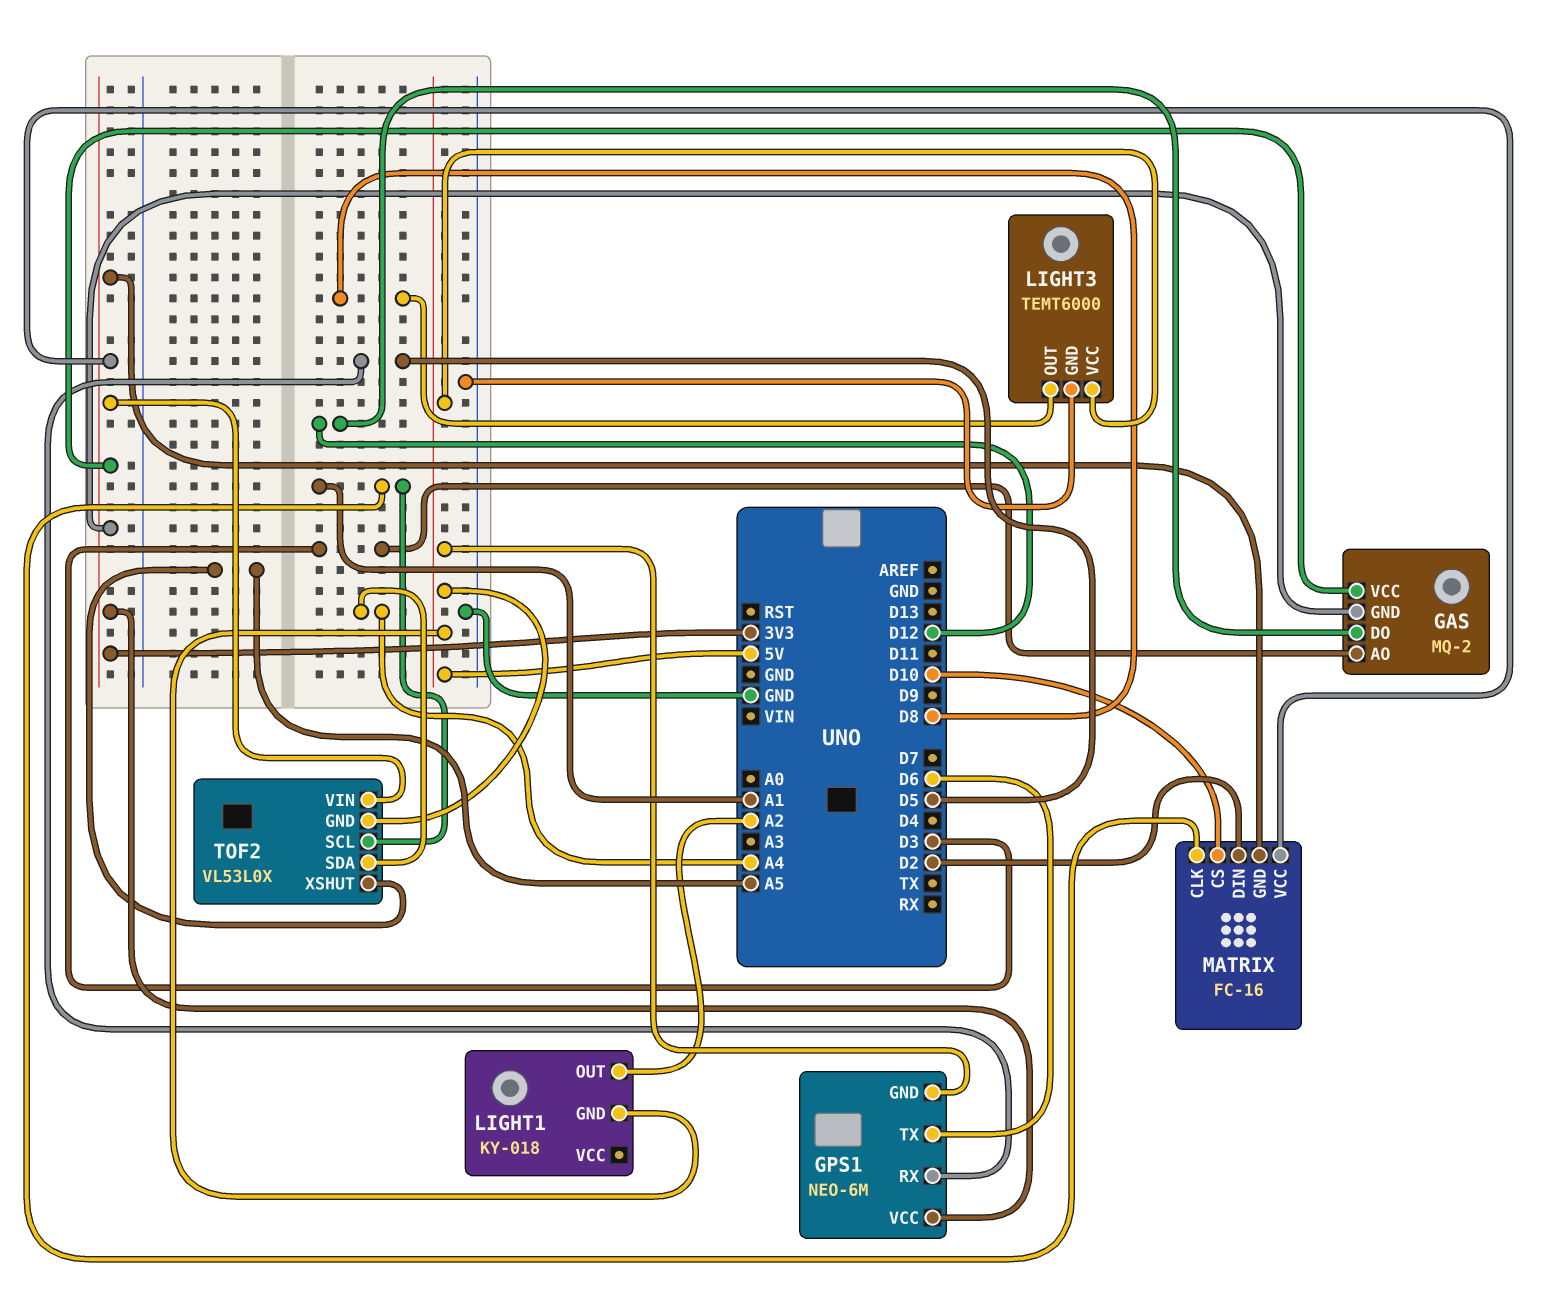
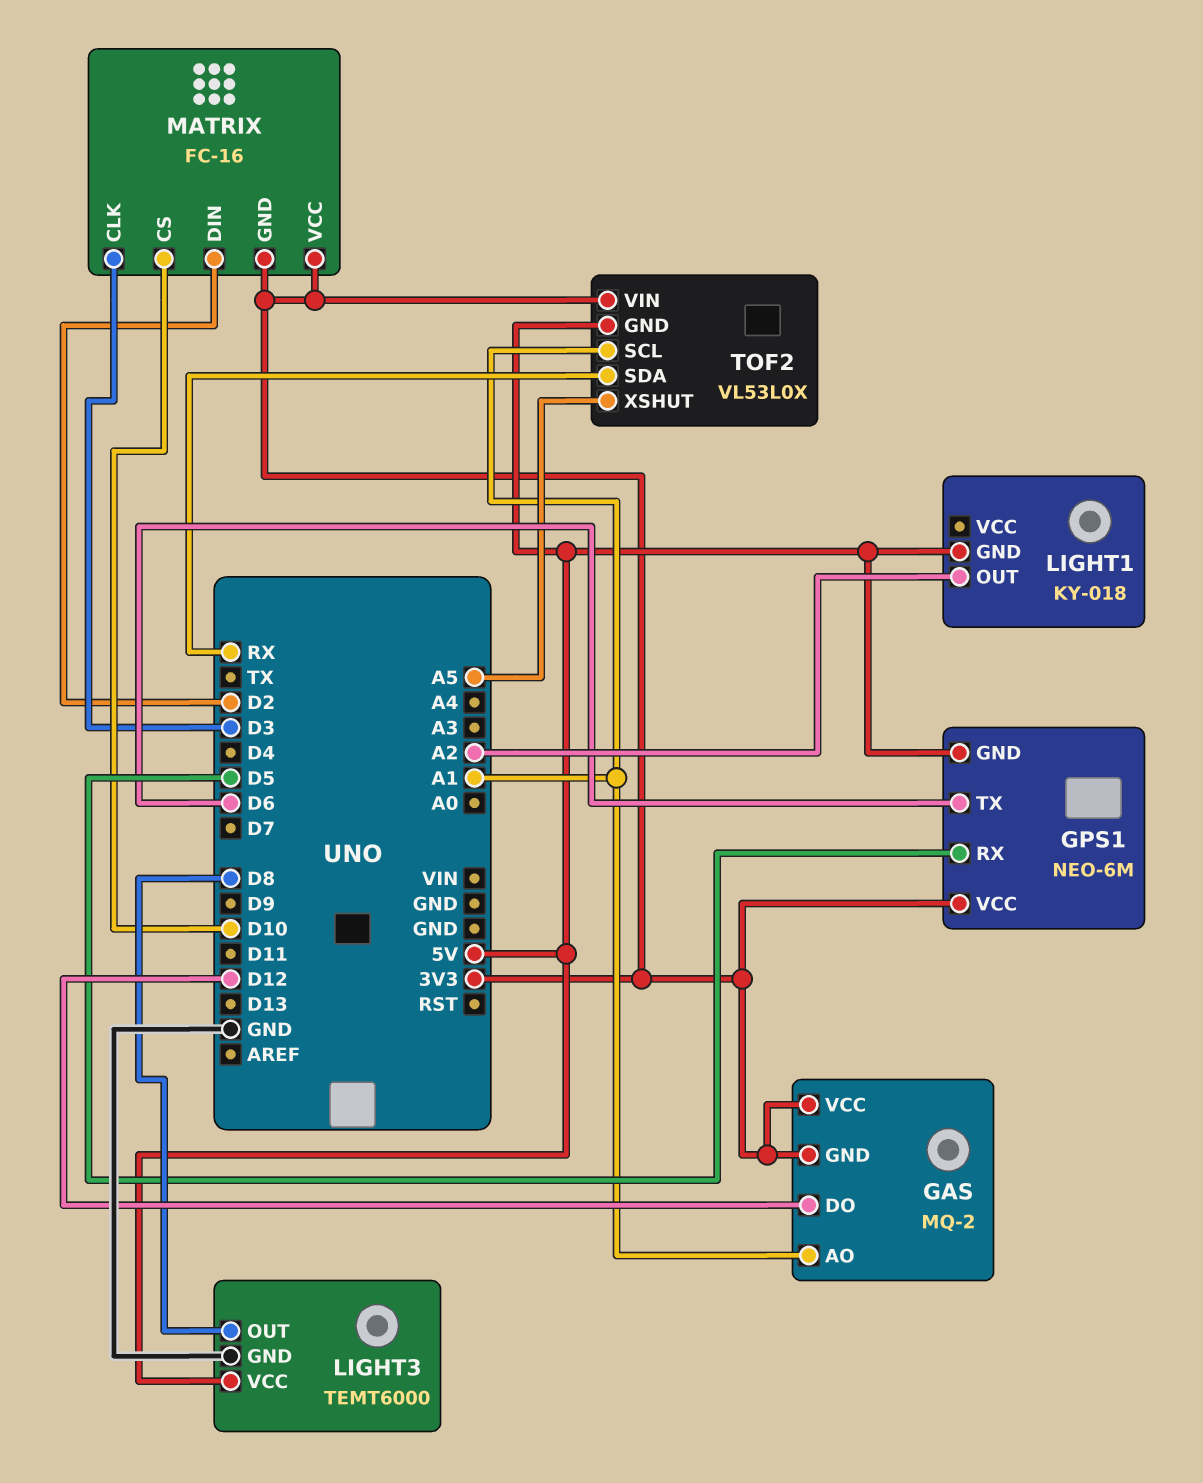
GAS pin AO: D3 -> A1
MATRIX pin CLK: A1 -> D3
TOF2 pin SDA: A4 -> RX

